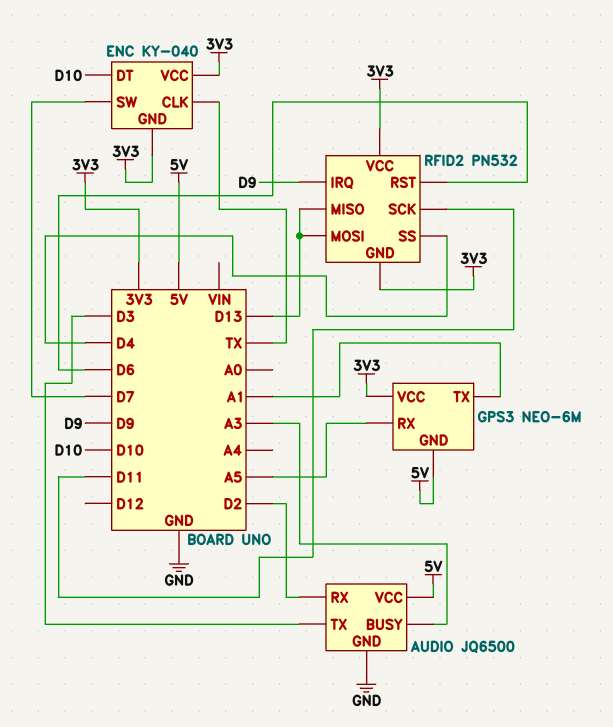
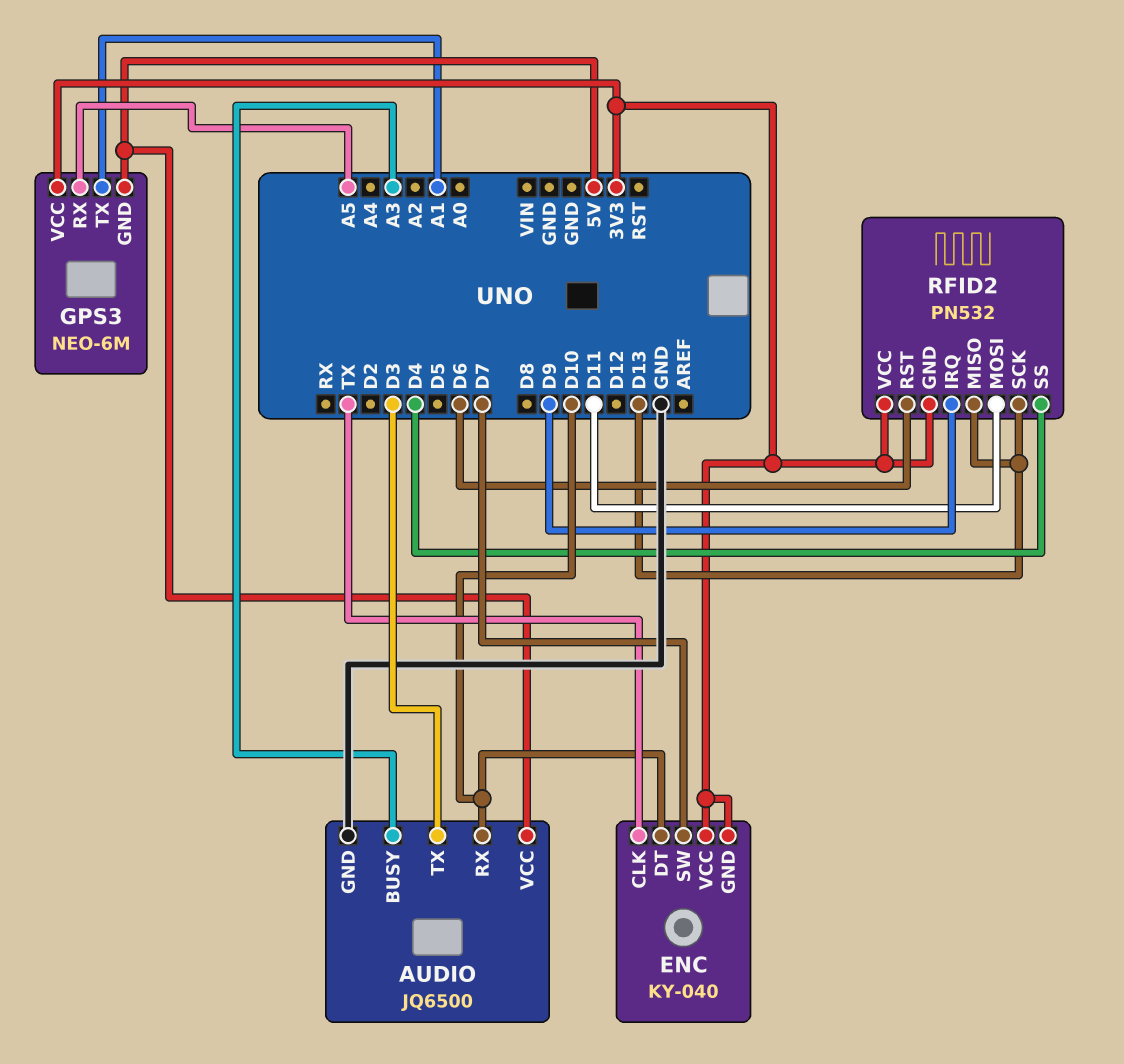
AUDIO pin RX: D2 -> D10
RFID2 pin MOSI: D13 -> D11
RFID2 pin SCK: D11 -> D13

